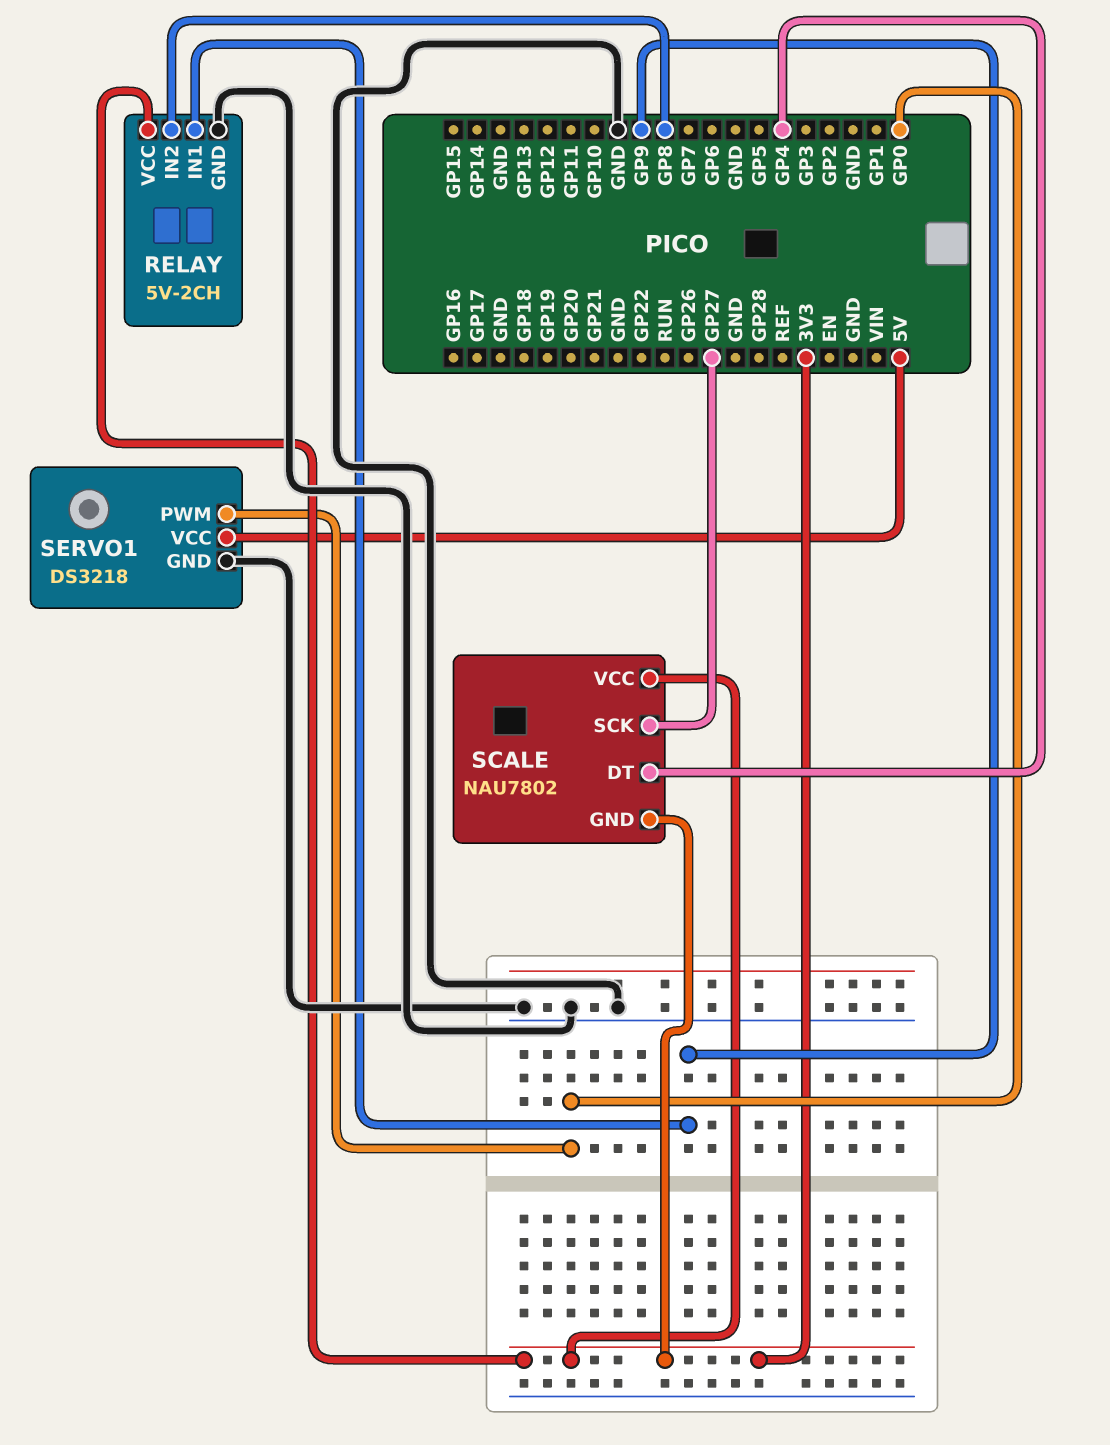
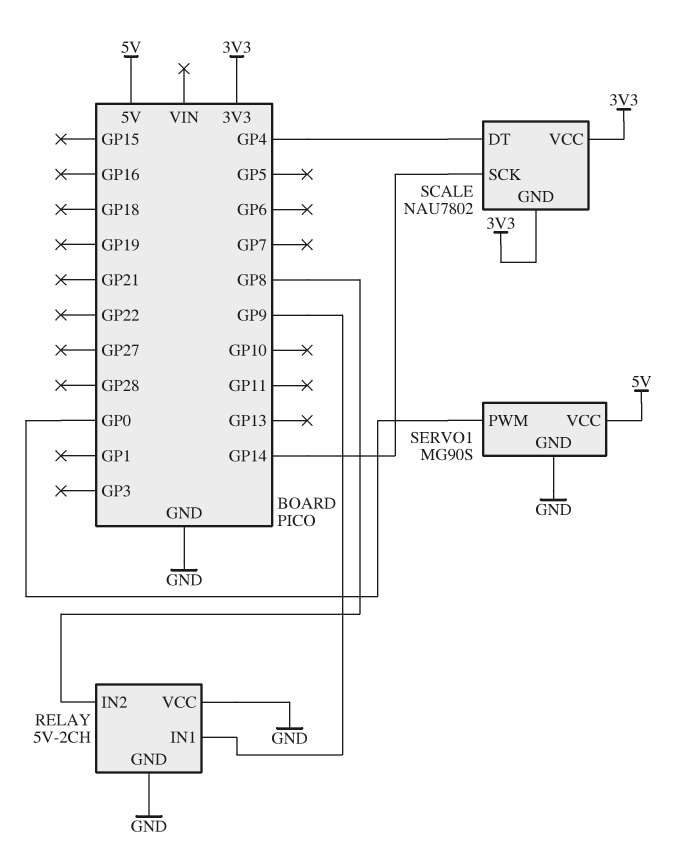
RELAY pin VCC: 3V3 -> GND
SCALE pin SCK: GP27 -> GP14
SERVO1: DS3218 -> MG90S

